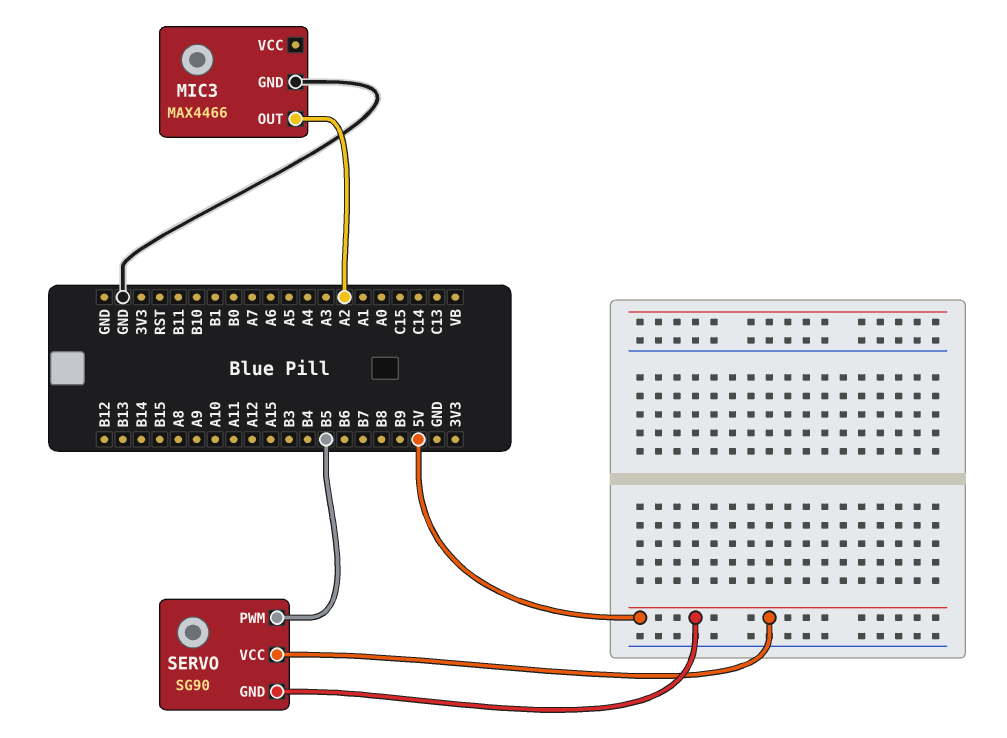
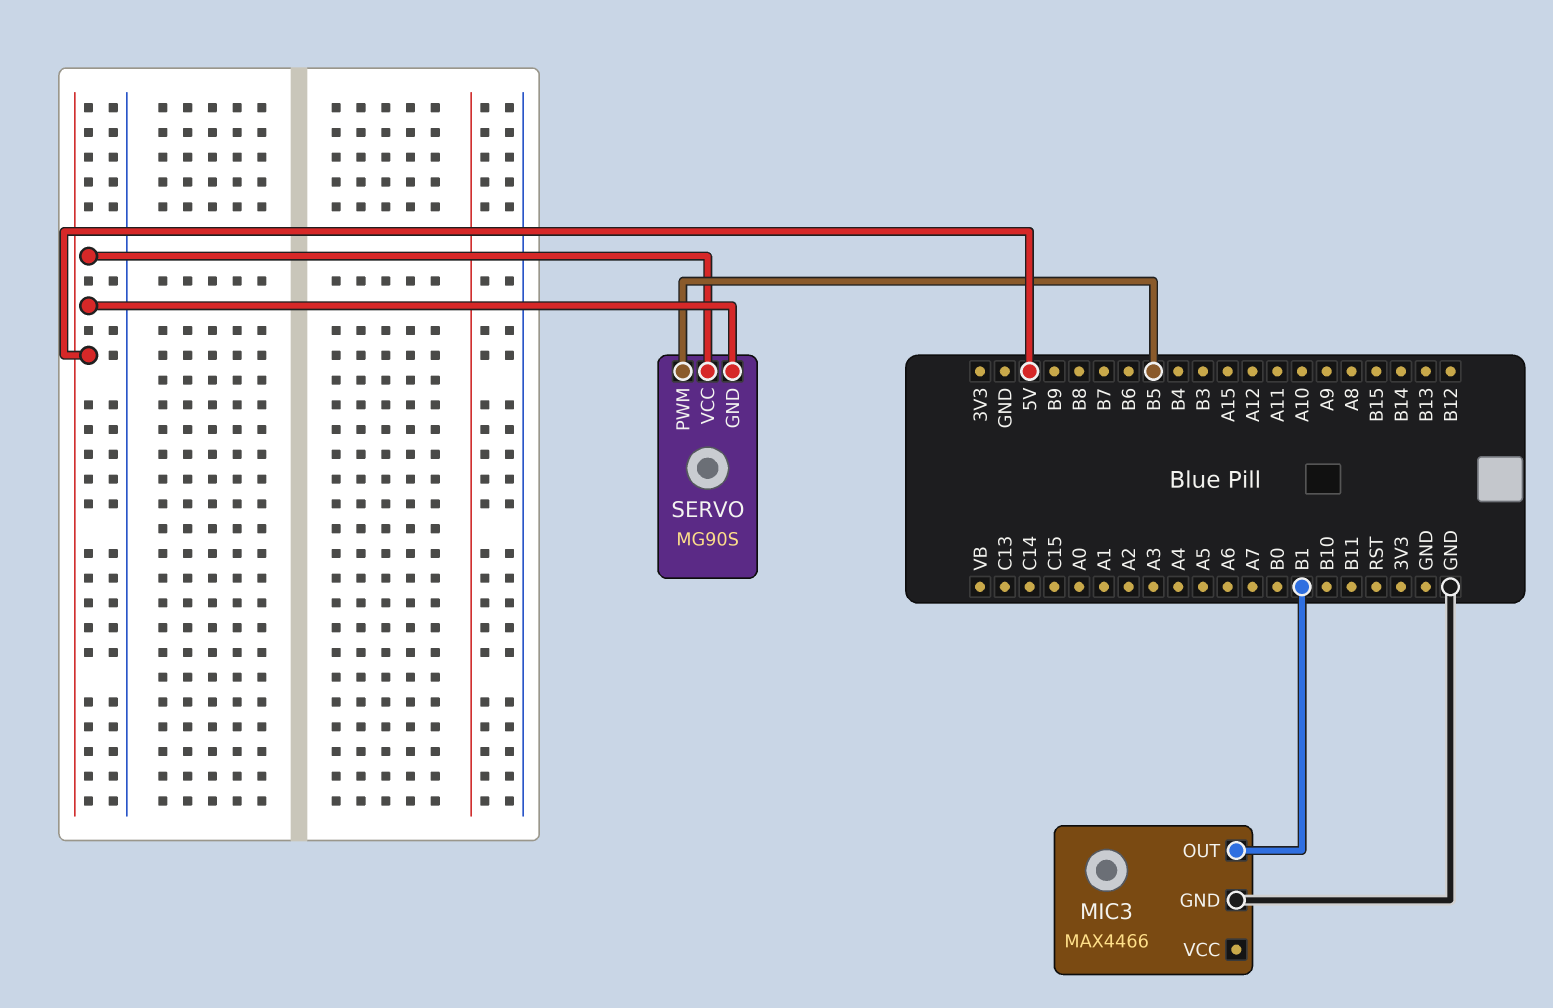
MIC3 pin OUT: A2 -> B1
SERVO: SG90 -> MG90S

